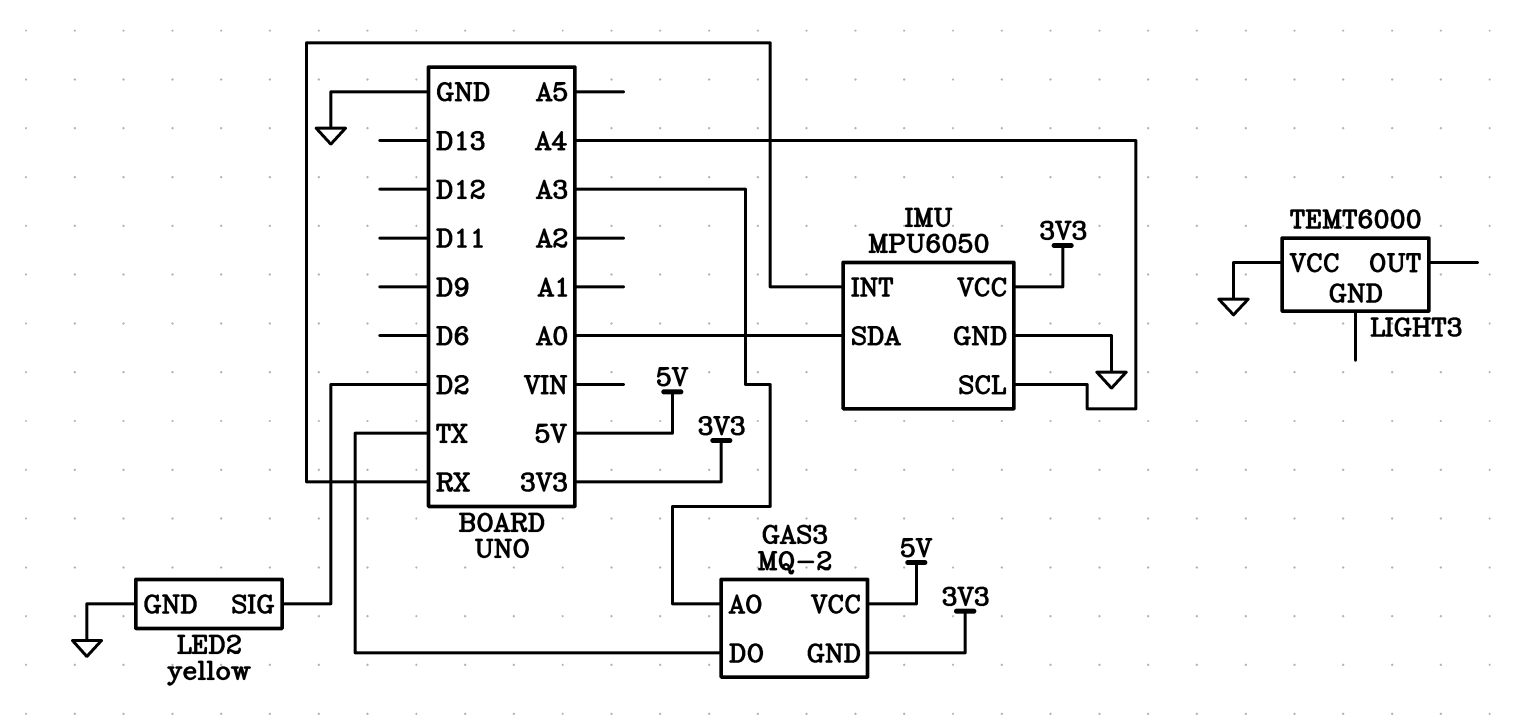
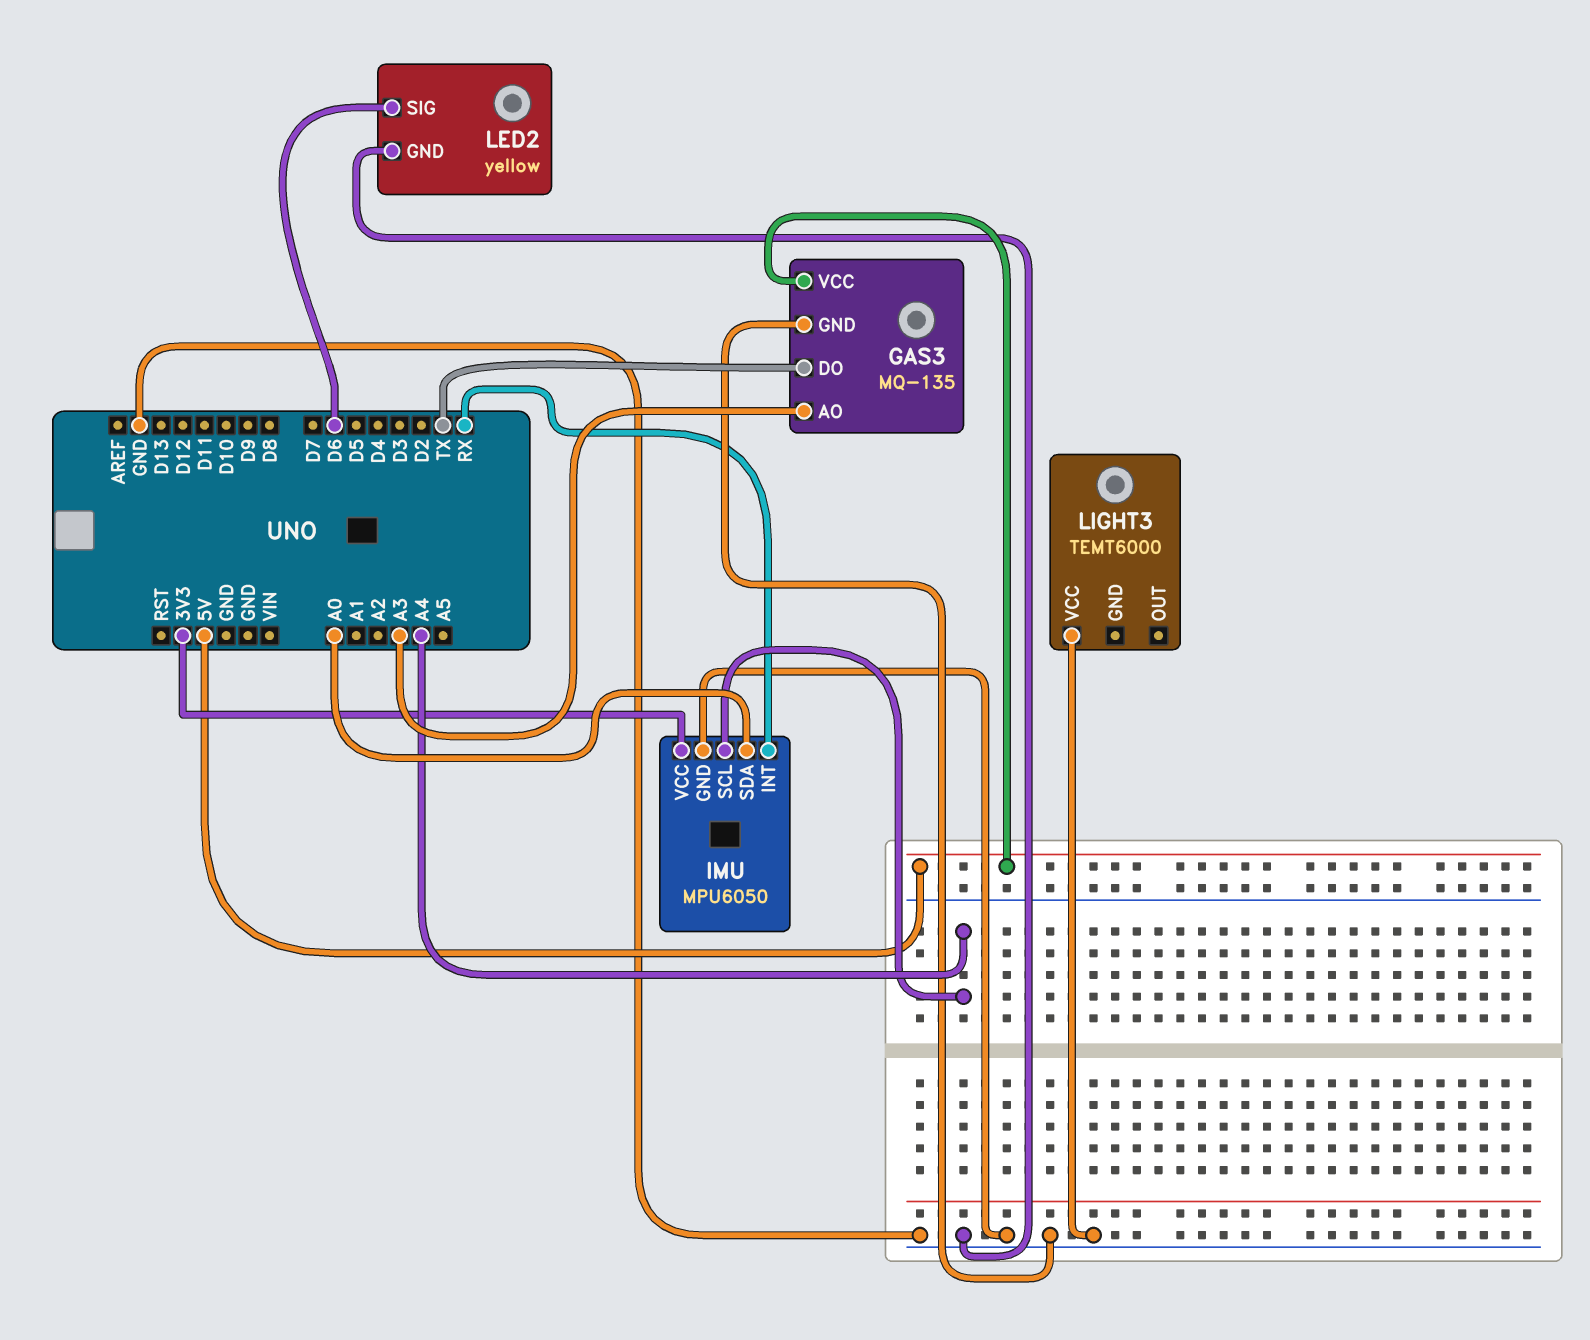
GAS3: MQ-2 -> MQ-135
GAS3 pin GND: 3V3 -> GND
LED2 pin SIG: D2 -> D6

